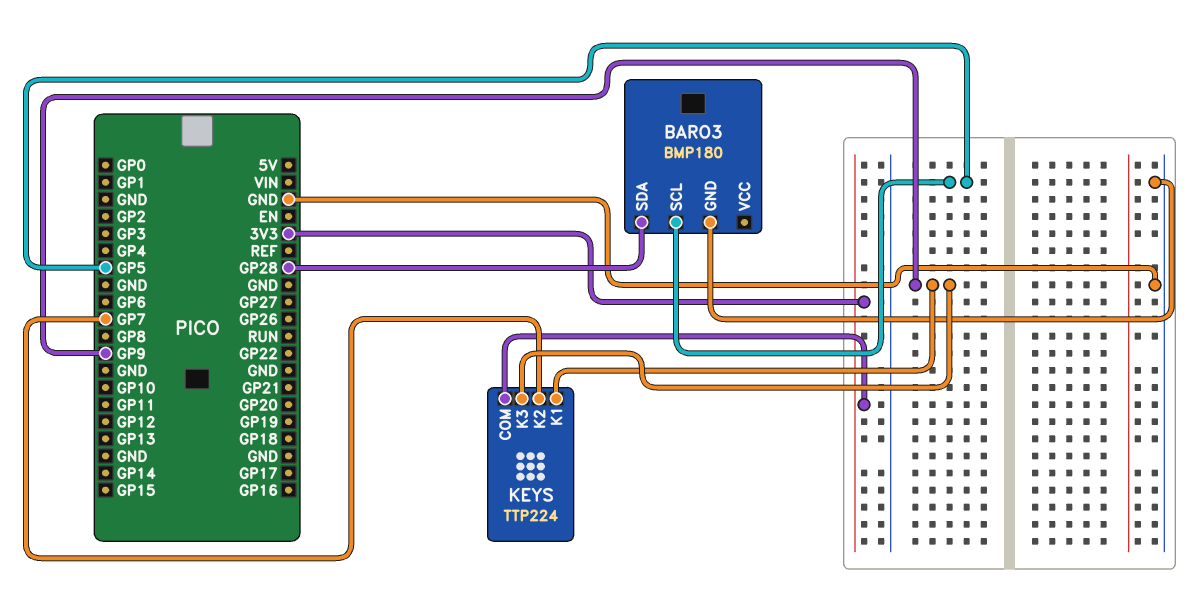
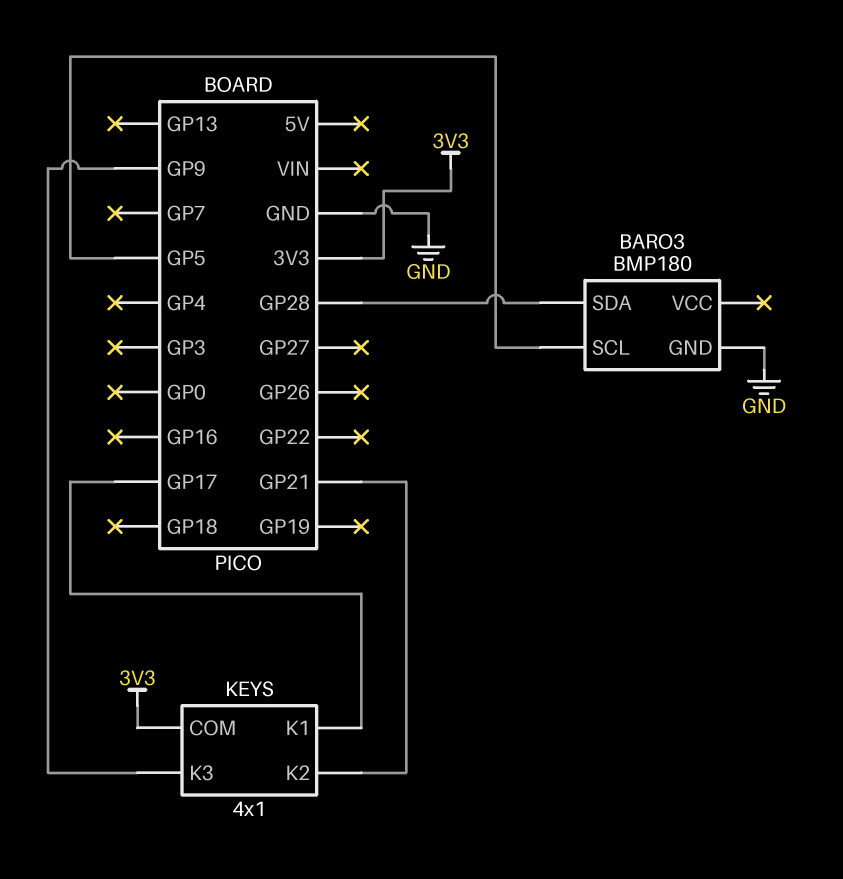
KEYS: TTP224 -> 4x1
KEYS pin K1: GP9 -> GP17
KEYS pin K2: GP7 -> GP21

